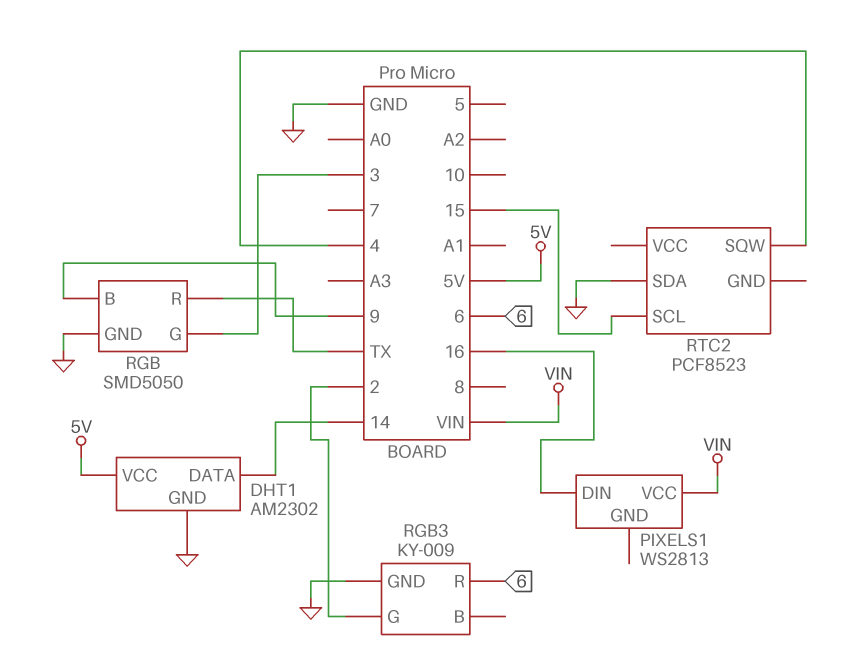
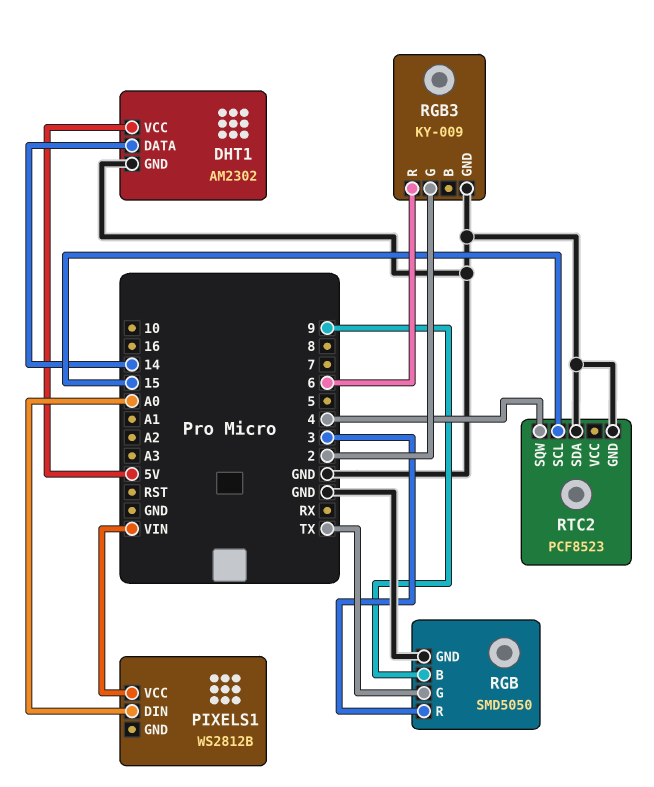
PIXELS1: WS2813 -> WS2812B
PIXELS1 pin DIN: 16 -> A0
RGB pin G: 3 -> TX
RGB pin R: TX -> 3
RTC2 pin GND: none -> GND

